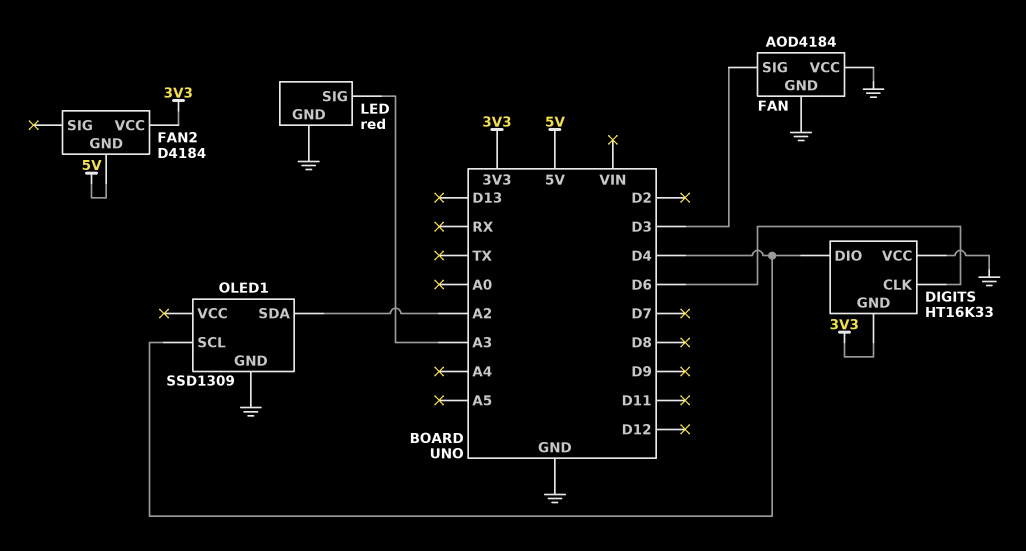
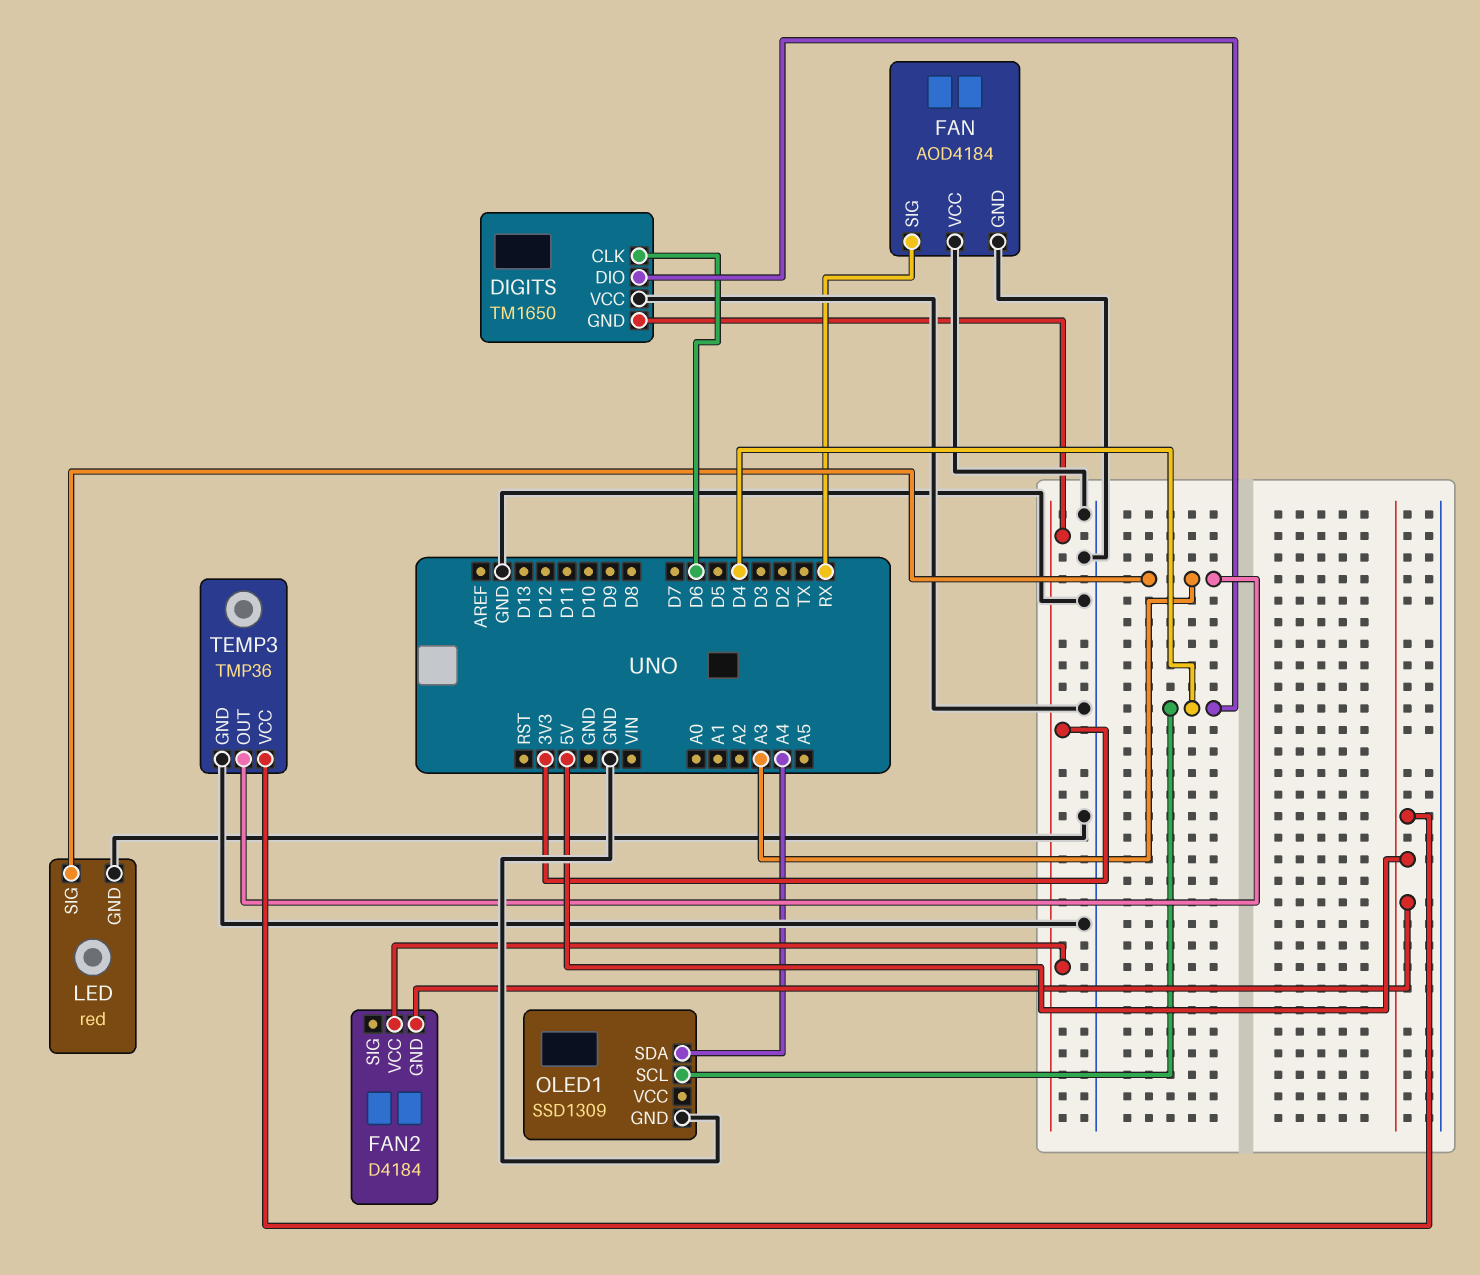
DIGITS: HT16K33 -> TM1650
FAN pin SIG: D3 -> RX
OLED1 pin SDA: A2 -> A4
TEMP3: none -> TMP36
TEMP3 pin GND: none -> GND
TEMP3 pin OUT: none -> A3
TEMP3 pin VCC: none -> 5V

